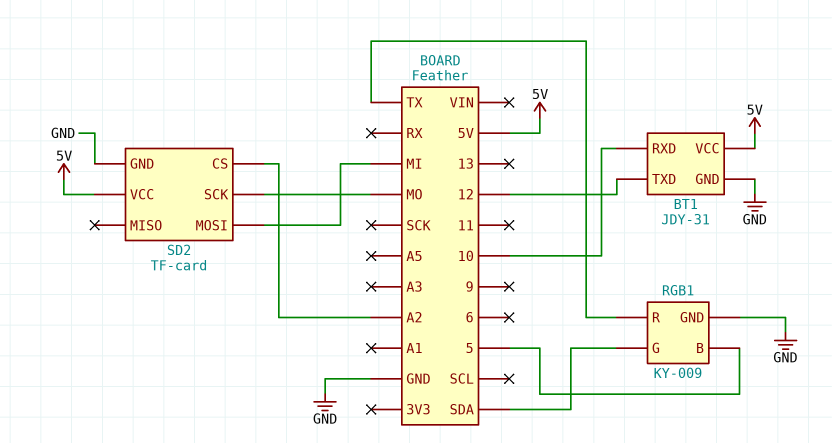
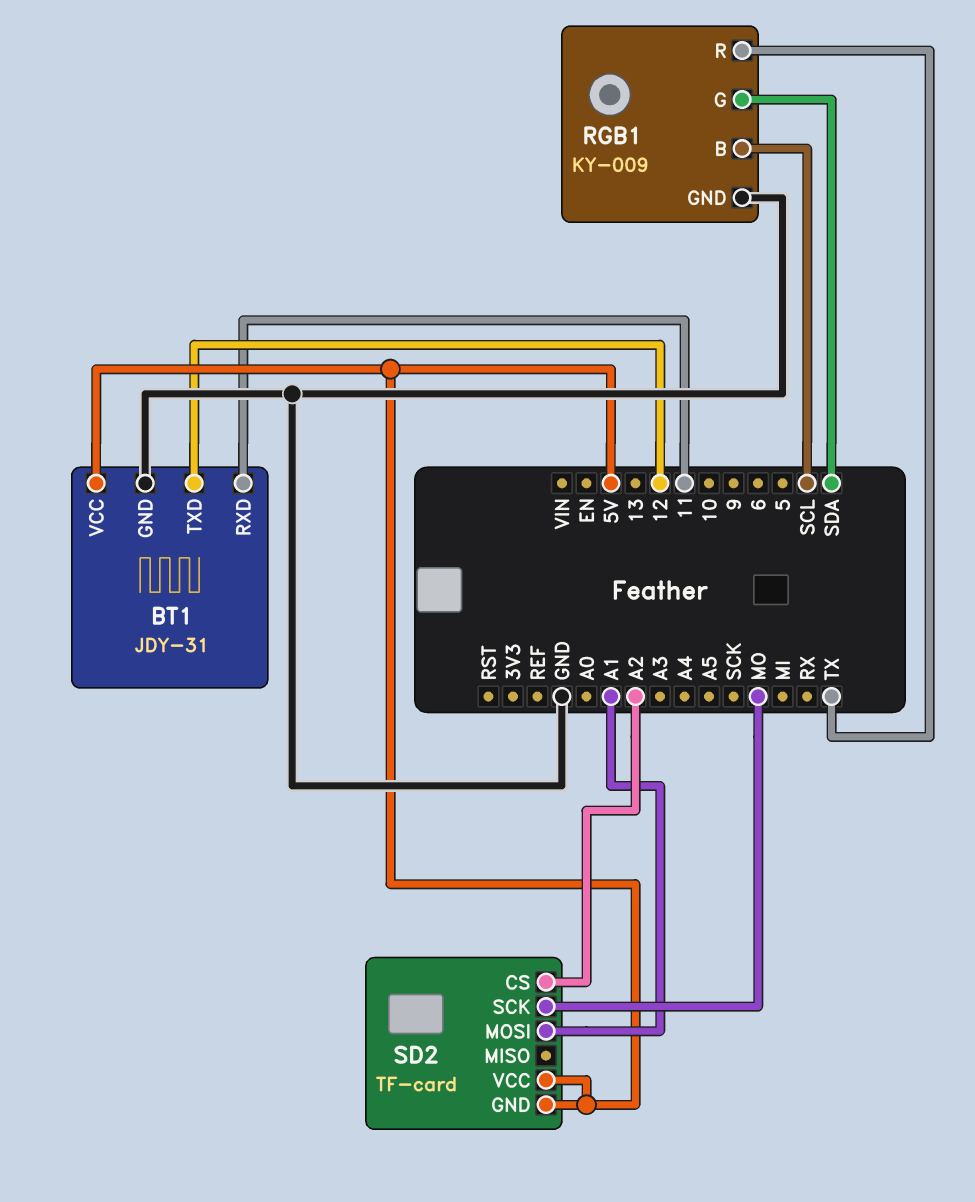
BT1 pin RXD: 10 -> 11
RGB1 pin B: 5 -> SCL
SD2 pin GND: GND -> 5V
SD2 pin MOSI: MI -> A1

